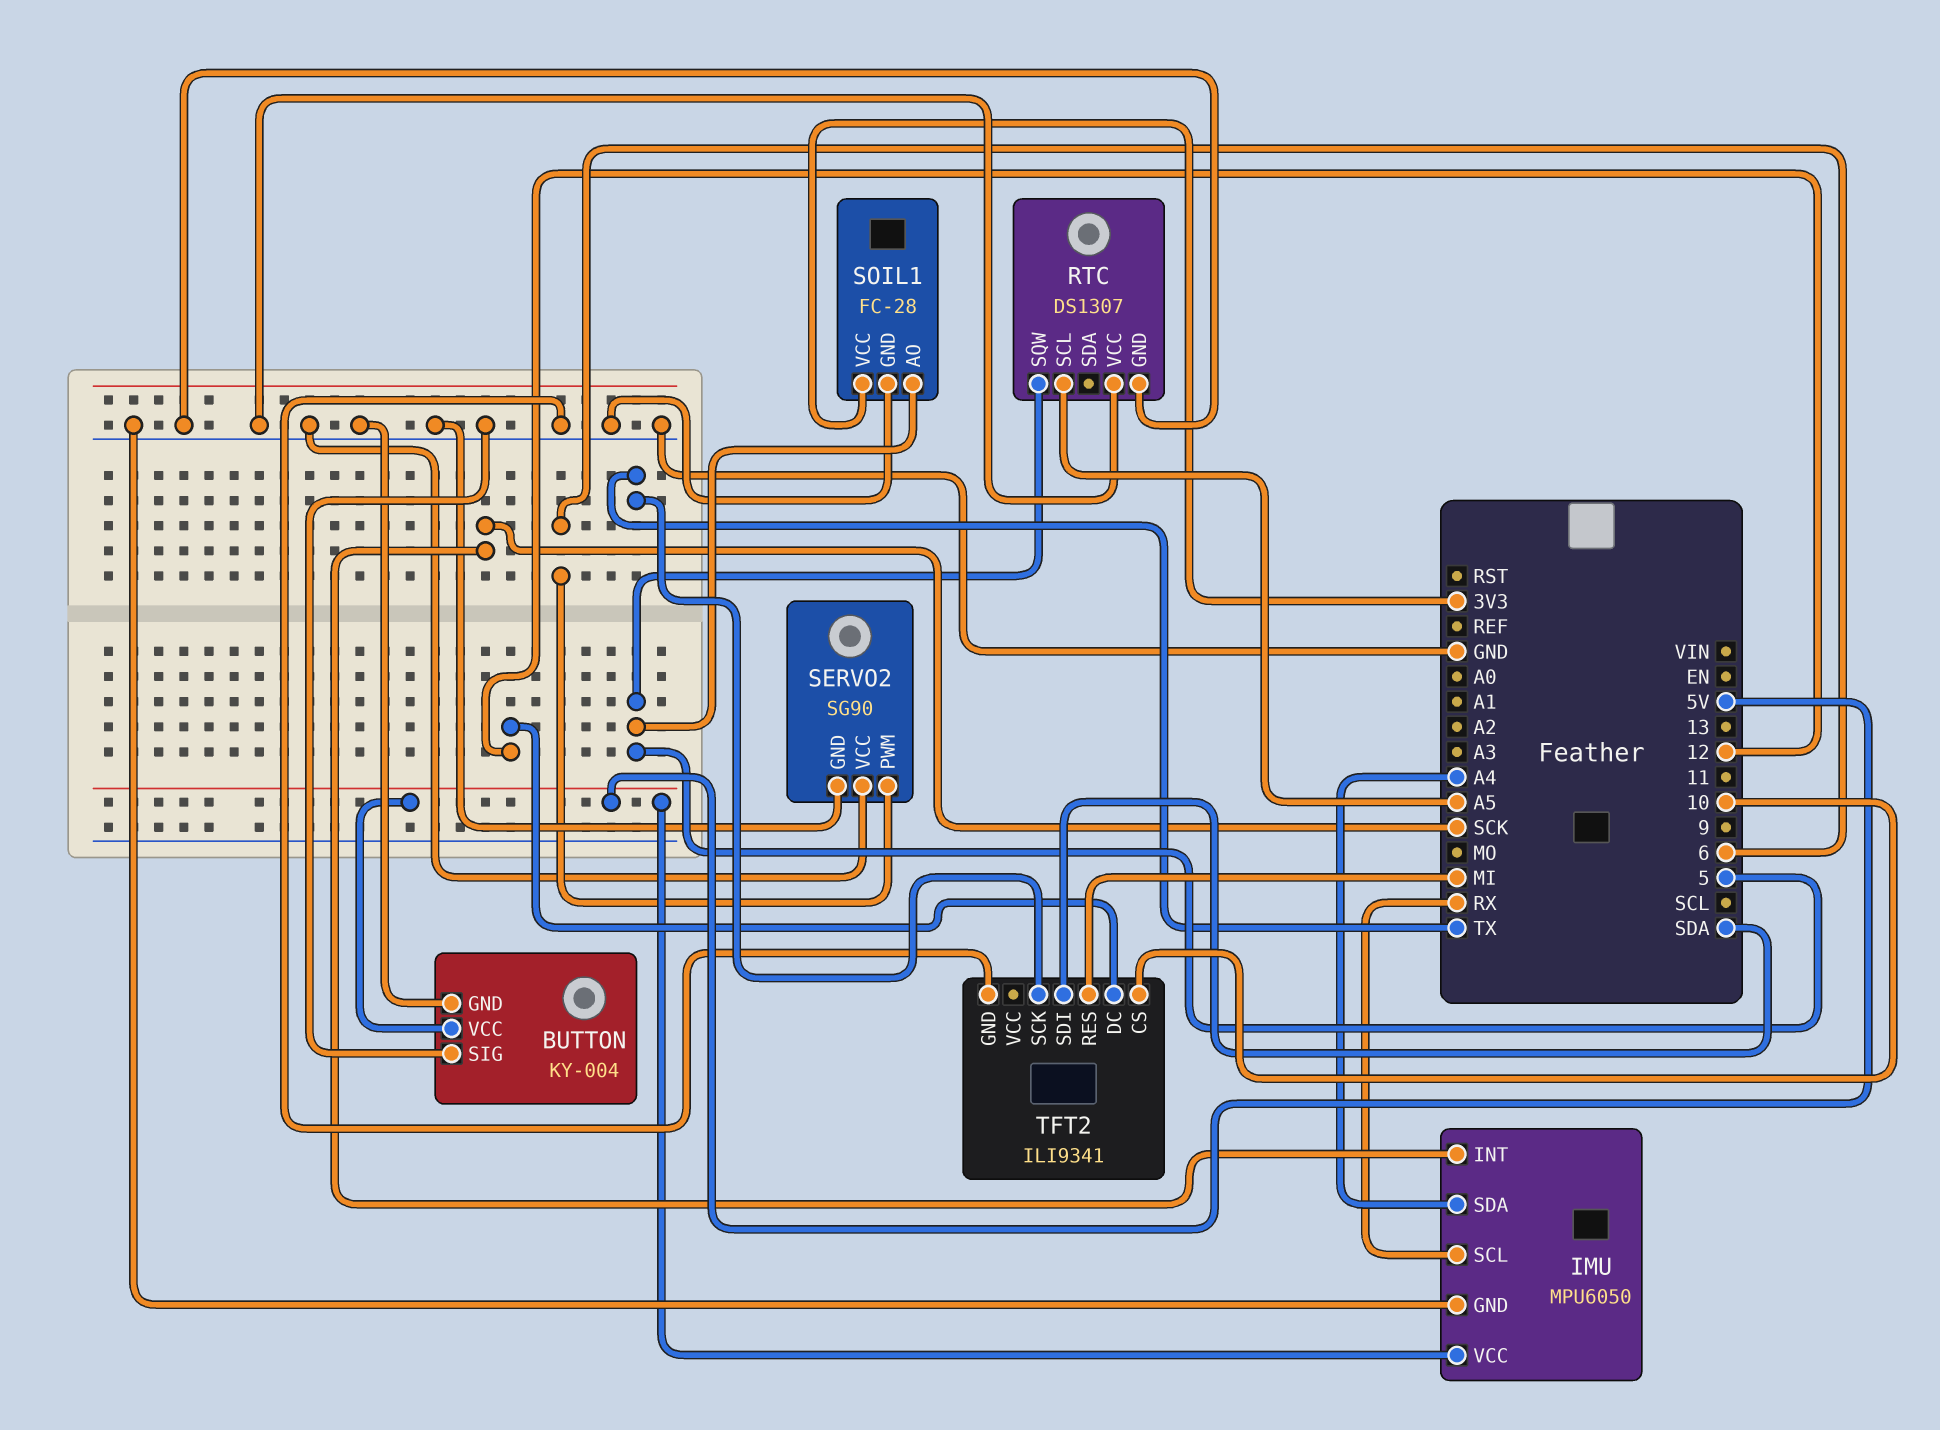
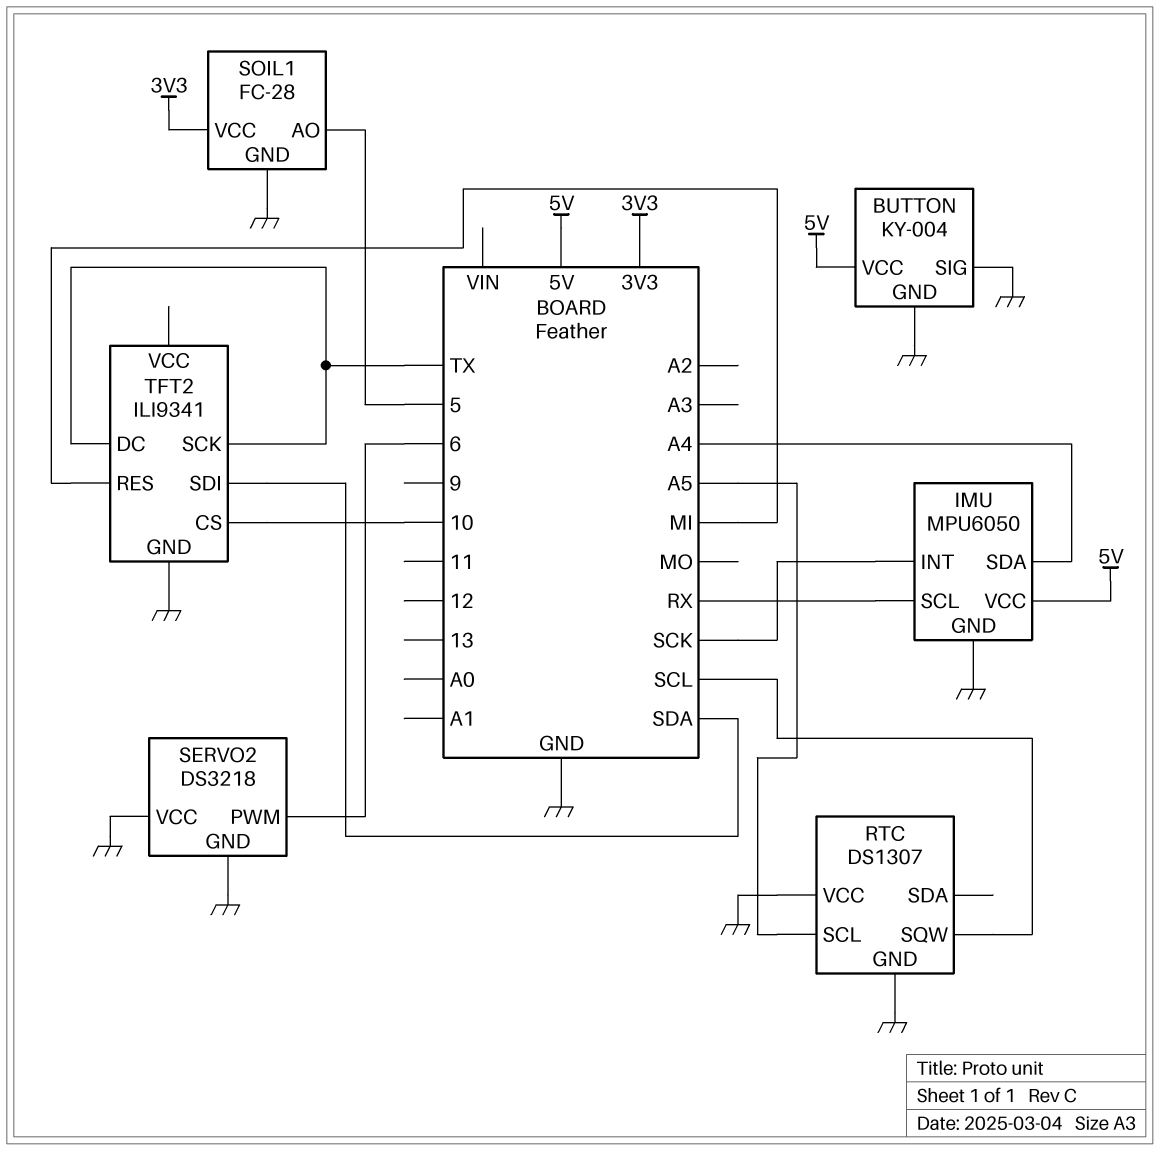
RTC pin SQW: 5 -> SCL
SERVO2: SG90 -> DS3218
TFT2 pin DC: 12 -> TX

